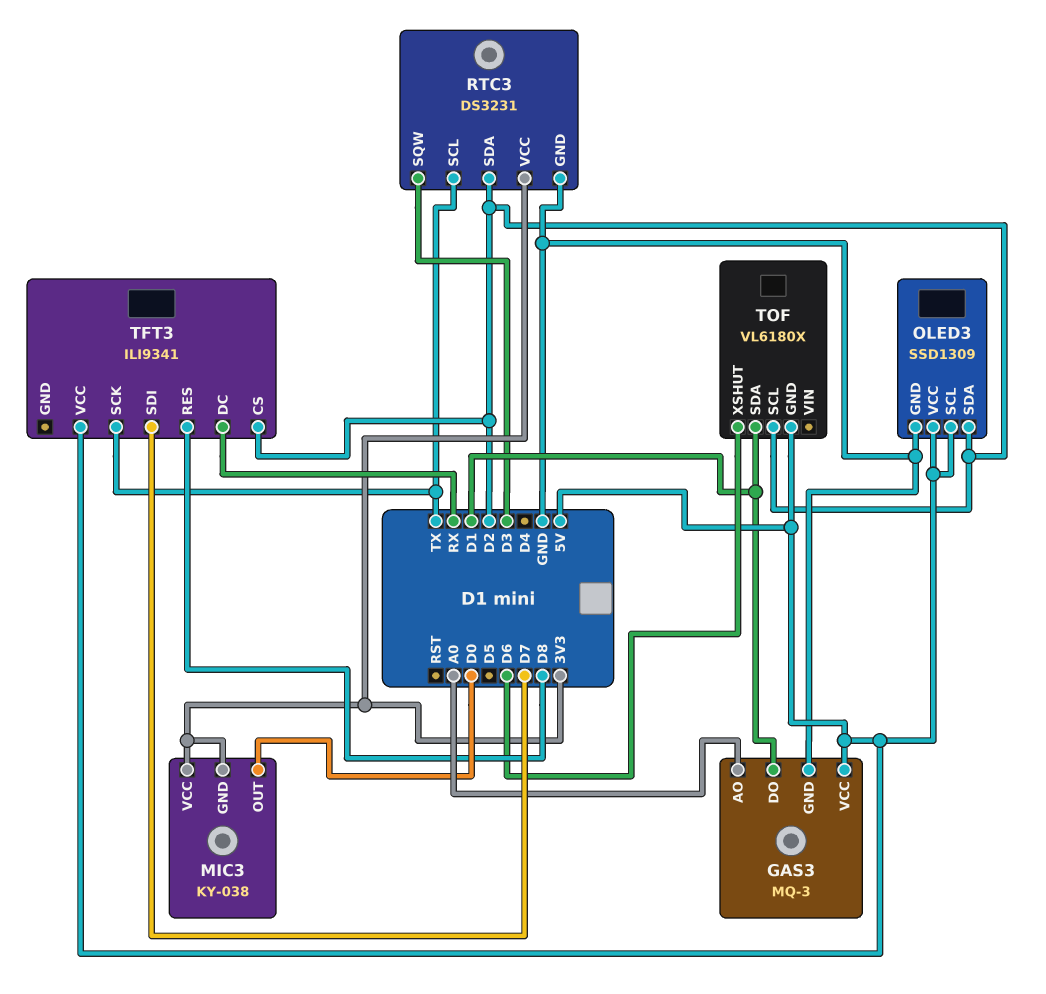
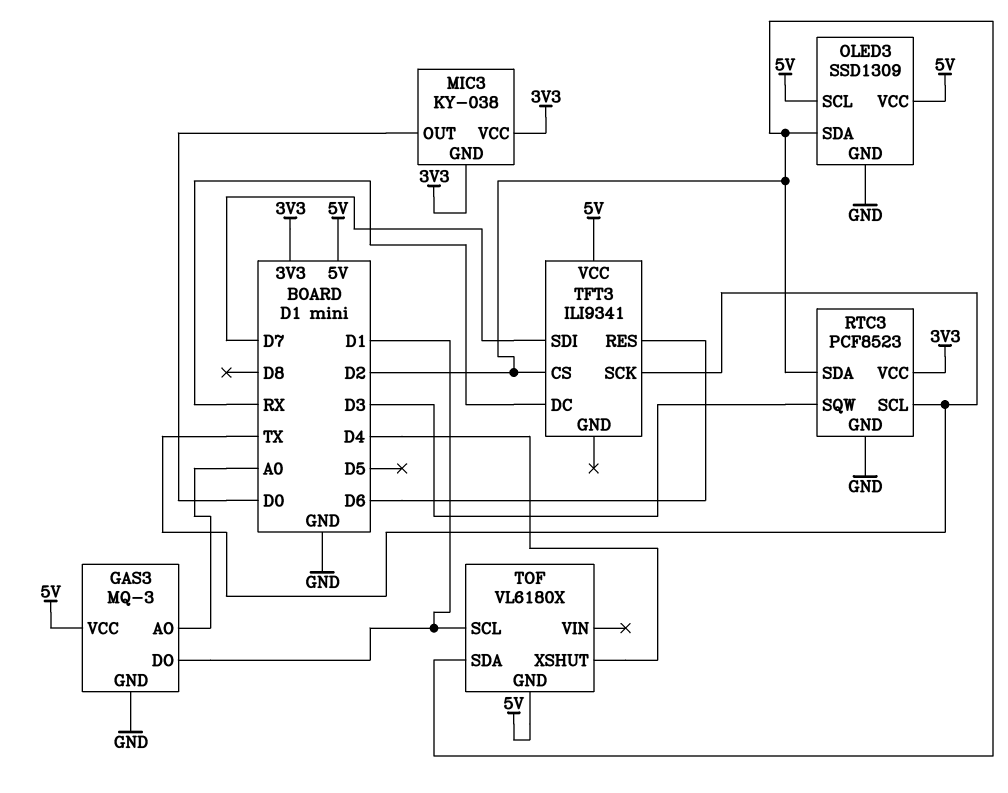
RTC3: DS3231 -> PCF8523
TFT3 pin RES: D8 -> D6
TOF pin SCL: D2 -> D1
TOF pin SDA: D1 -> D2
TOF pin XSHUT: D6 -> D4

